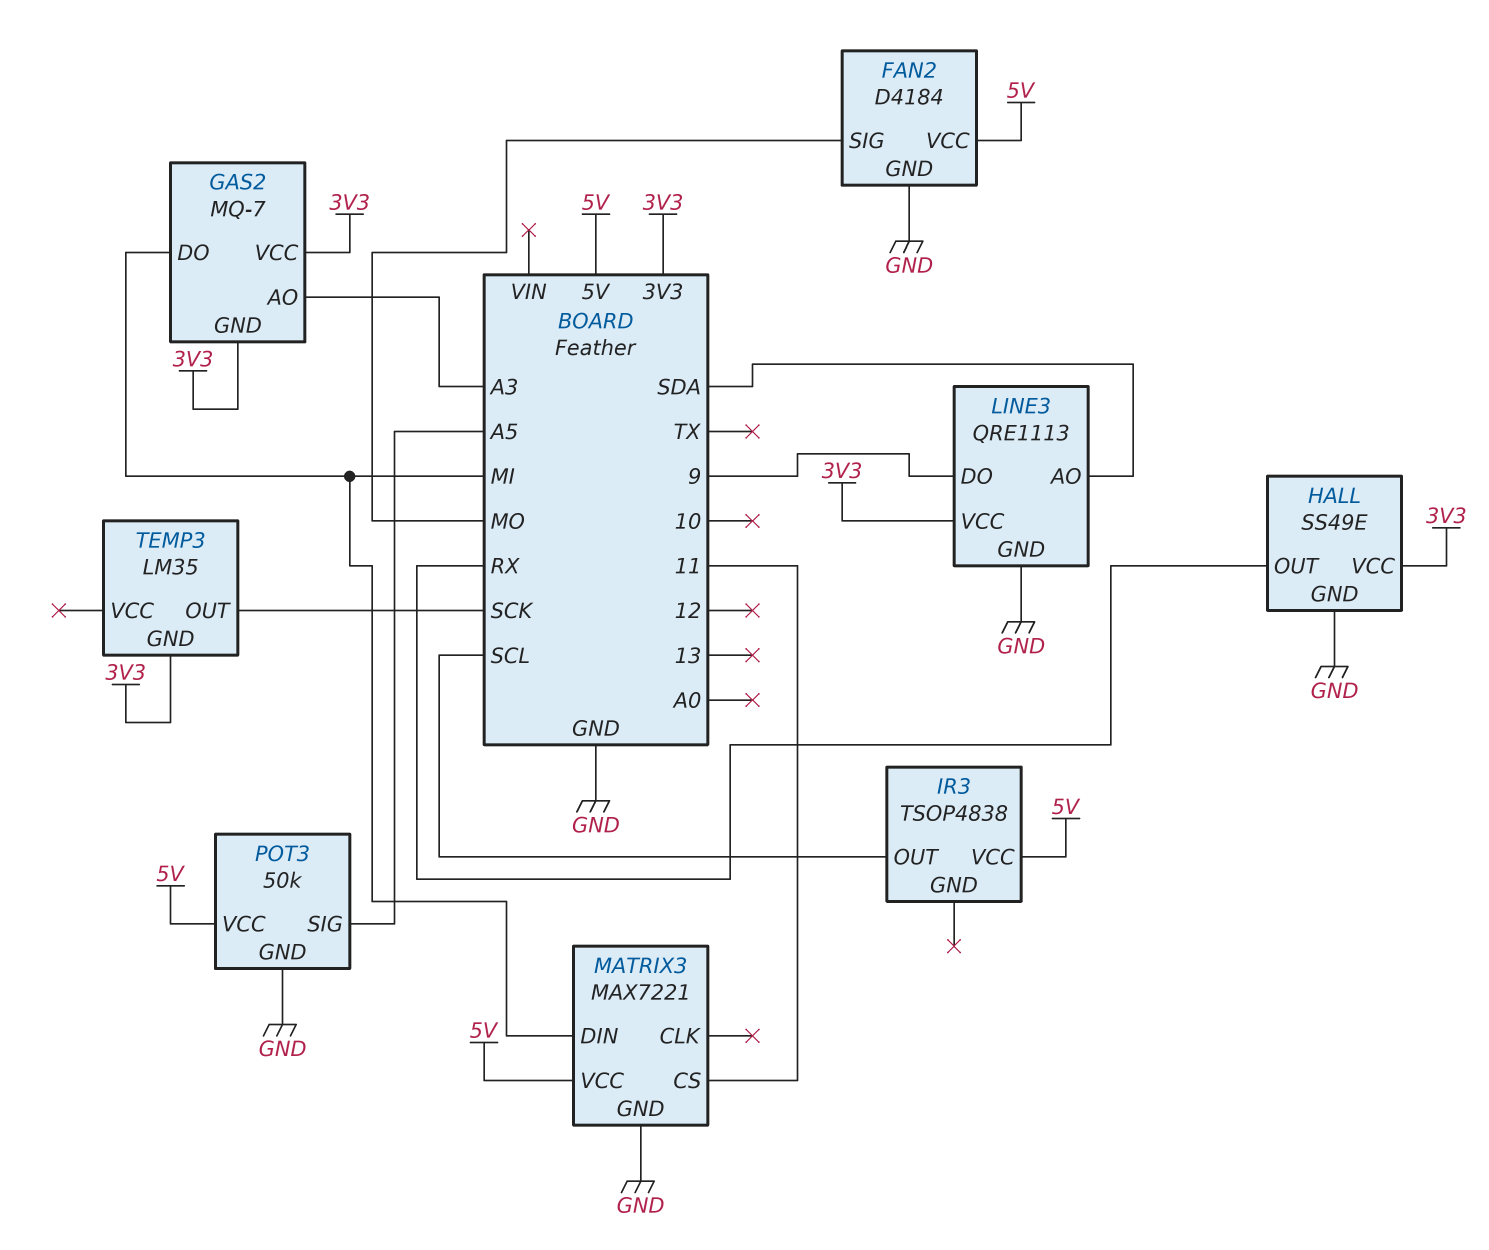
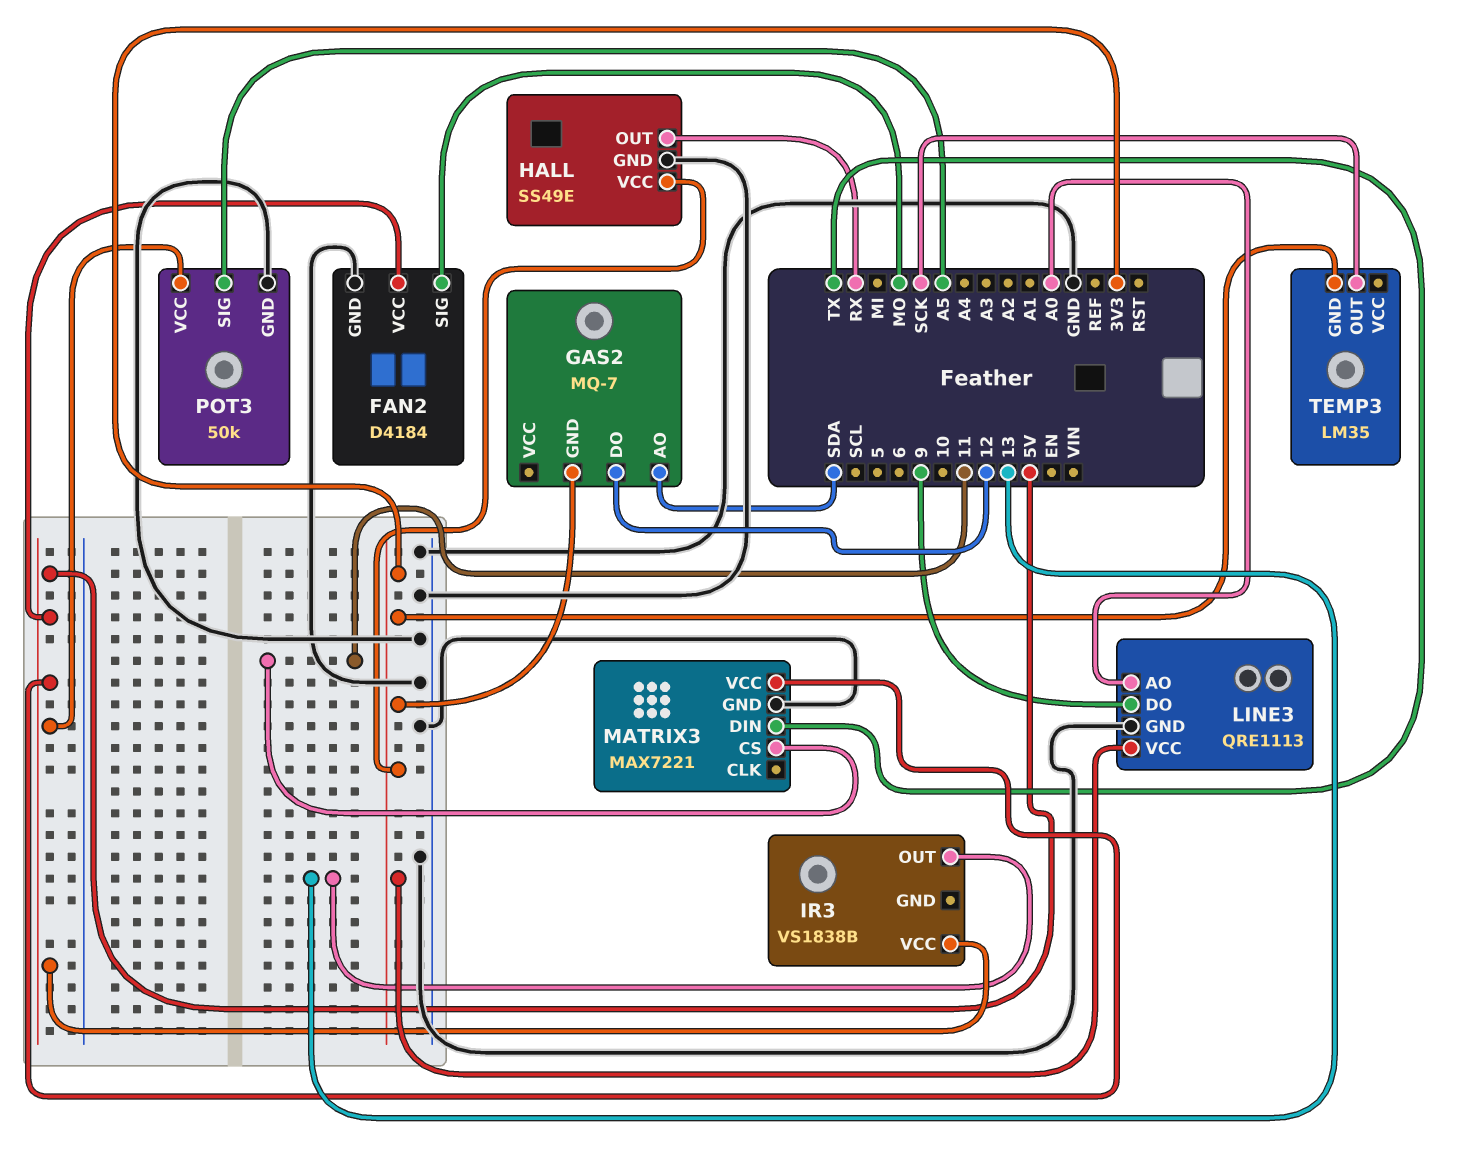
GAS2 pin AO: A3 -> SDA
GAS2 pin DO: MI -> 12
GAS2 pin VCC: 3V3 -> none
IR3: TSOP4838 -> VS1838B
IR3 pin OUT: SCL -> 13
LINE3 pin AO: SDA -> A0
MATRIX3 pin DIN: MI -> TX

